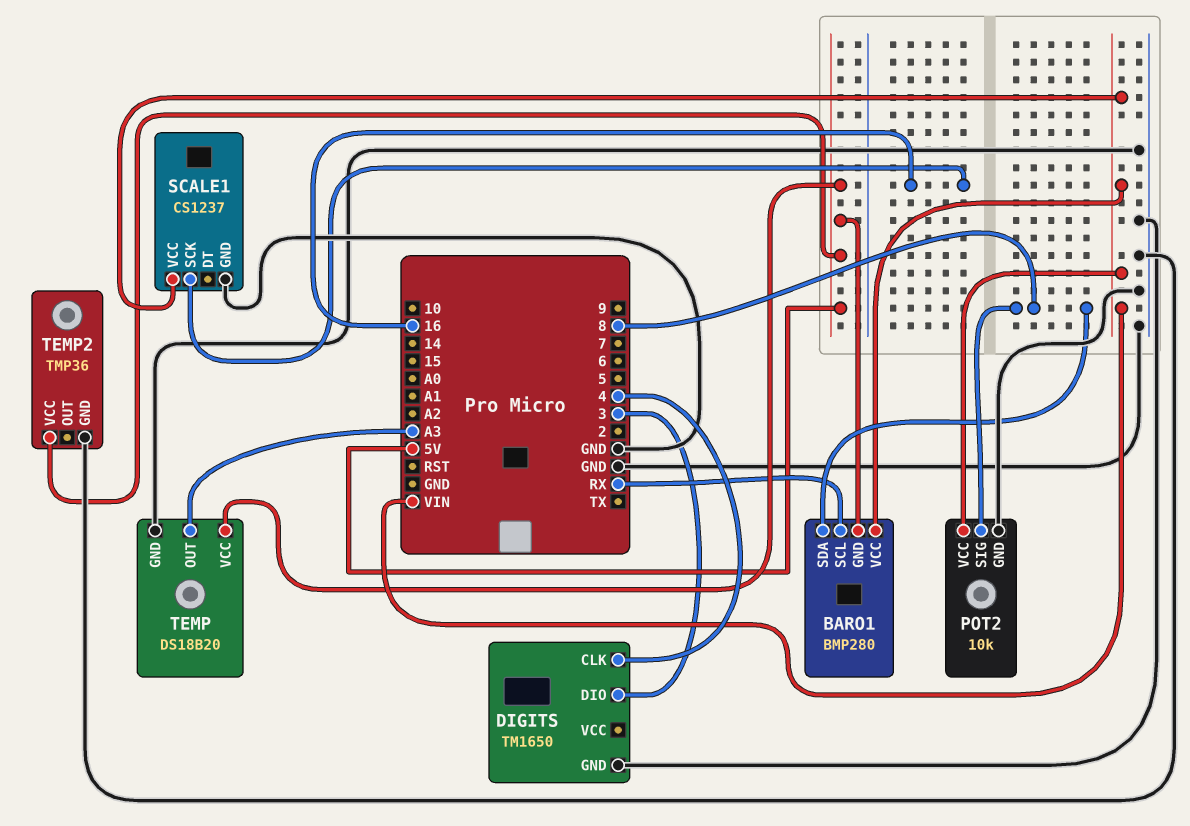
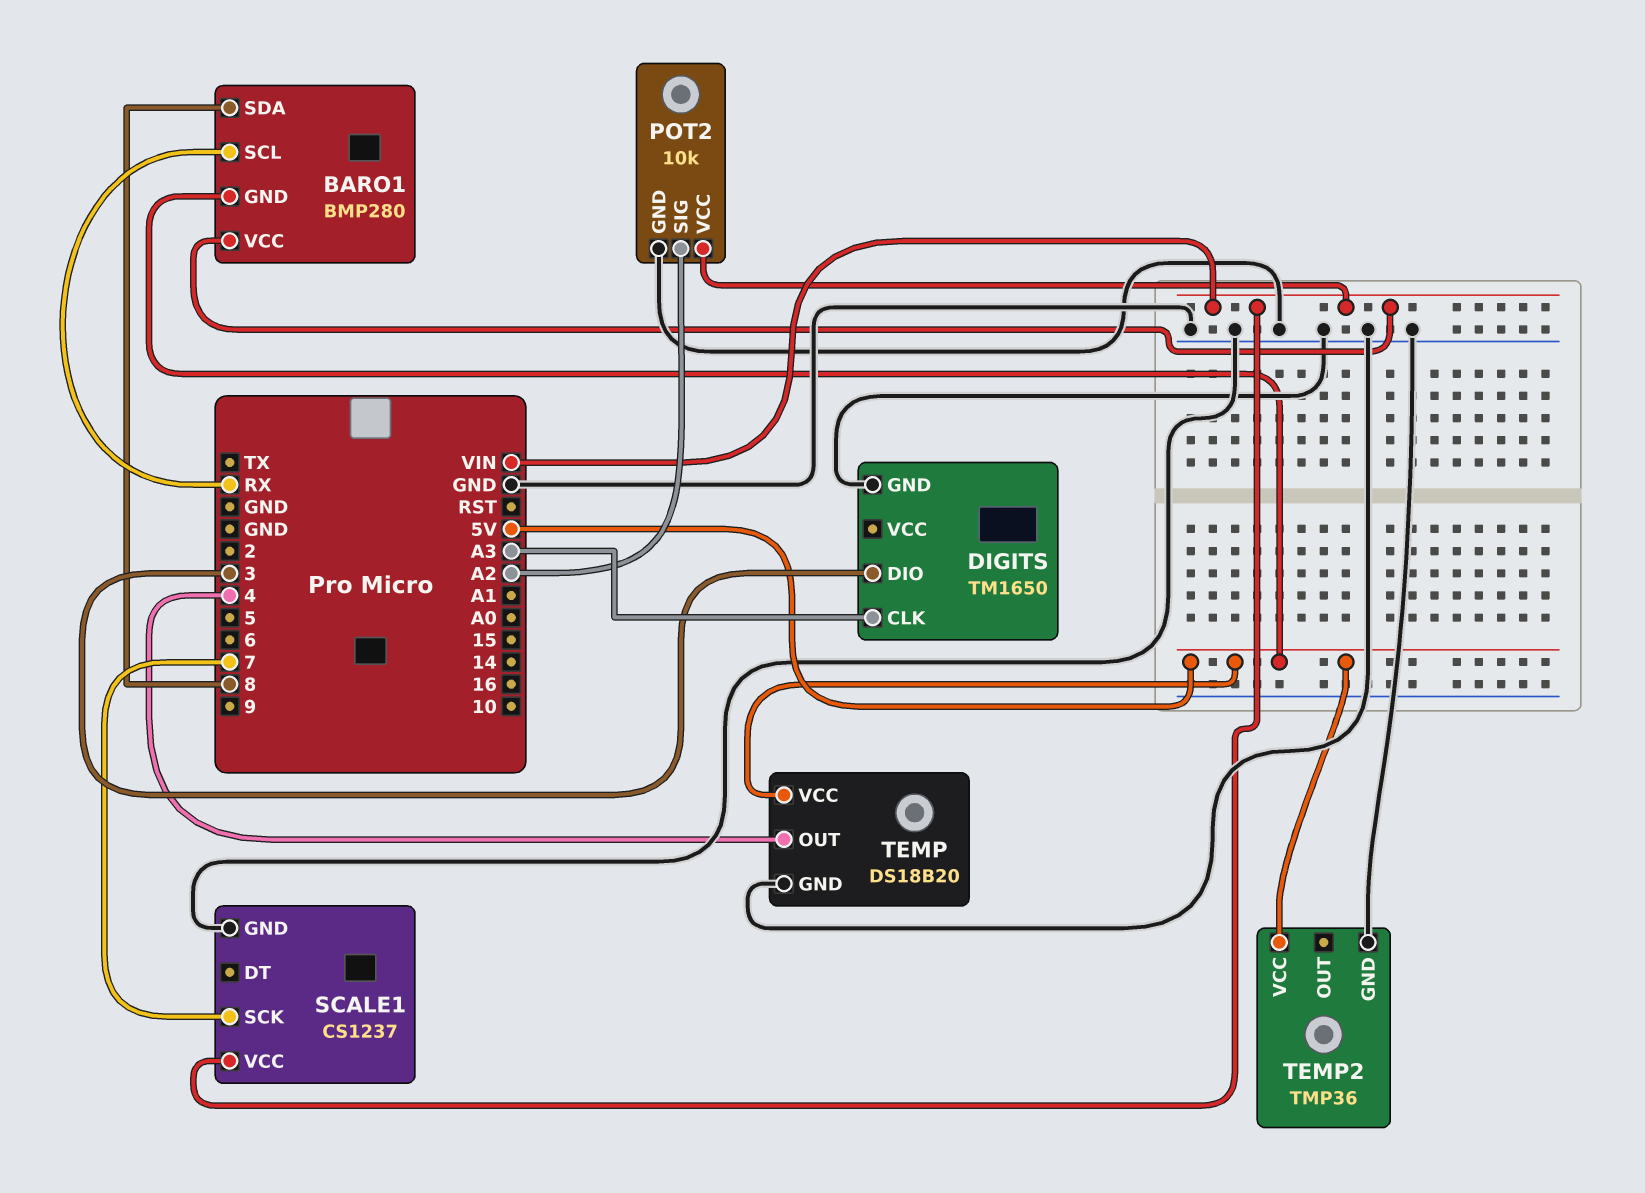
DIGITS pin CLK: 4 -> A3
POT2 pin SIG: 8 -> A2
SCALE1 pin SCK: 16 -> 7
TEMP pin OUT: A3 -> 4

